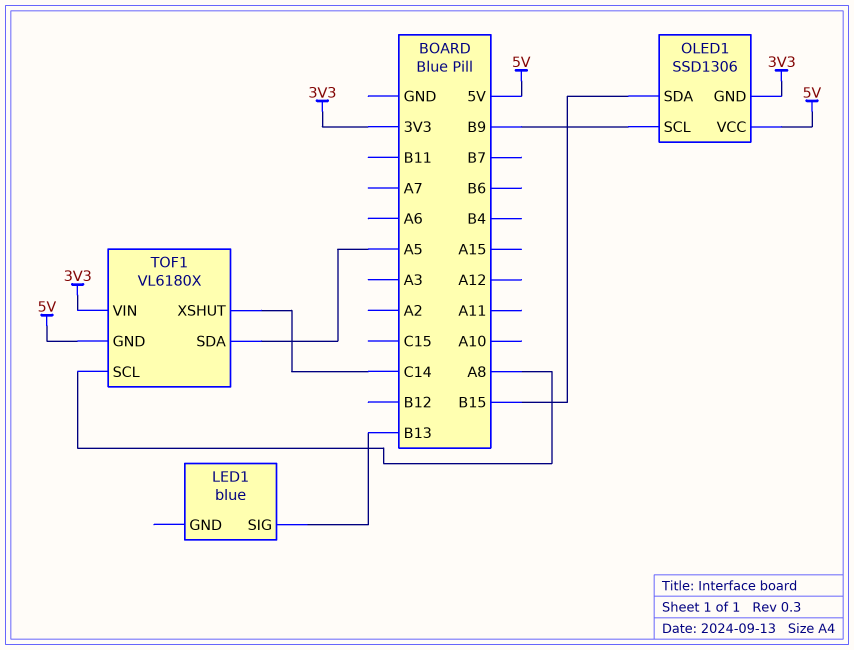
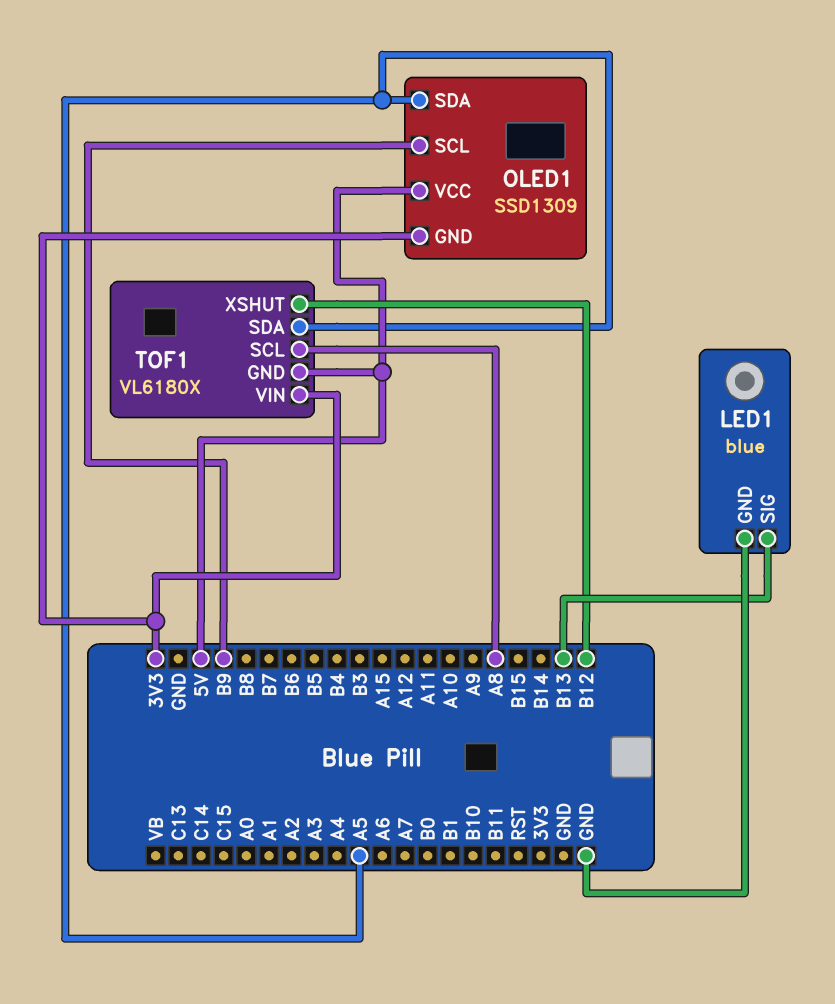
LED1 pin GND: none -> GND
OLED1: SSD1306 -> SSD1309
OLED1 pin SDA: B15 -> A5
TOF1 pin XSHUT: C14 -> B12

